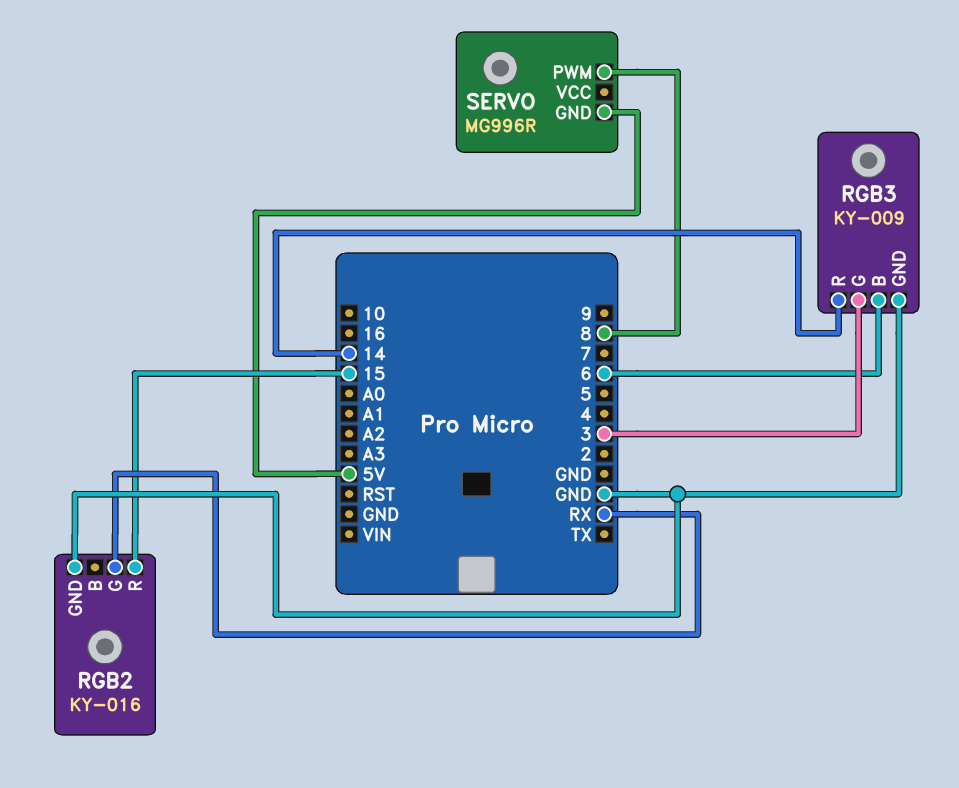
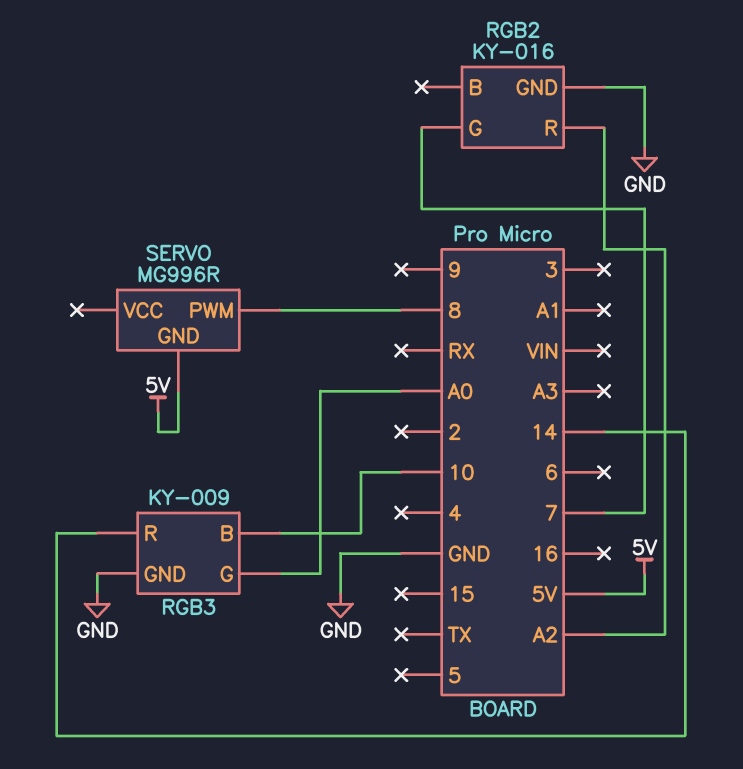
RGB2 pin G: RX -> 7
RGB2 pin R: 15 -> A2
RGB3 pin B: 6 -> 10
RGB3 pin G: 3 -> A0

